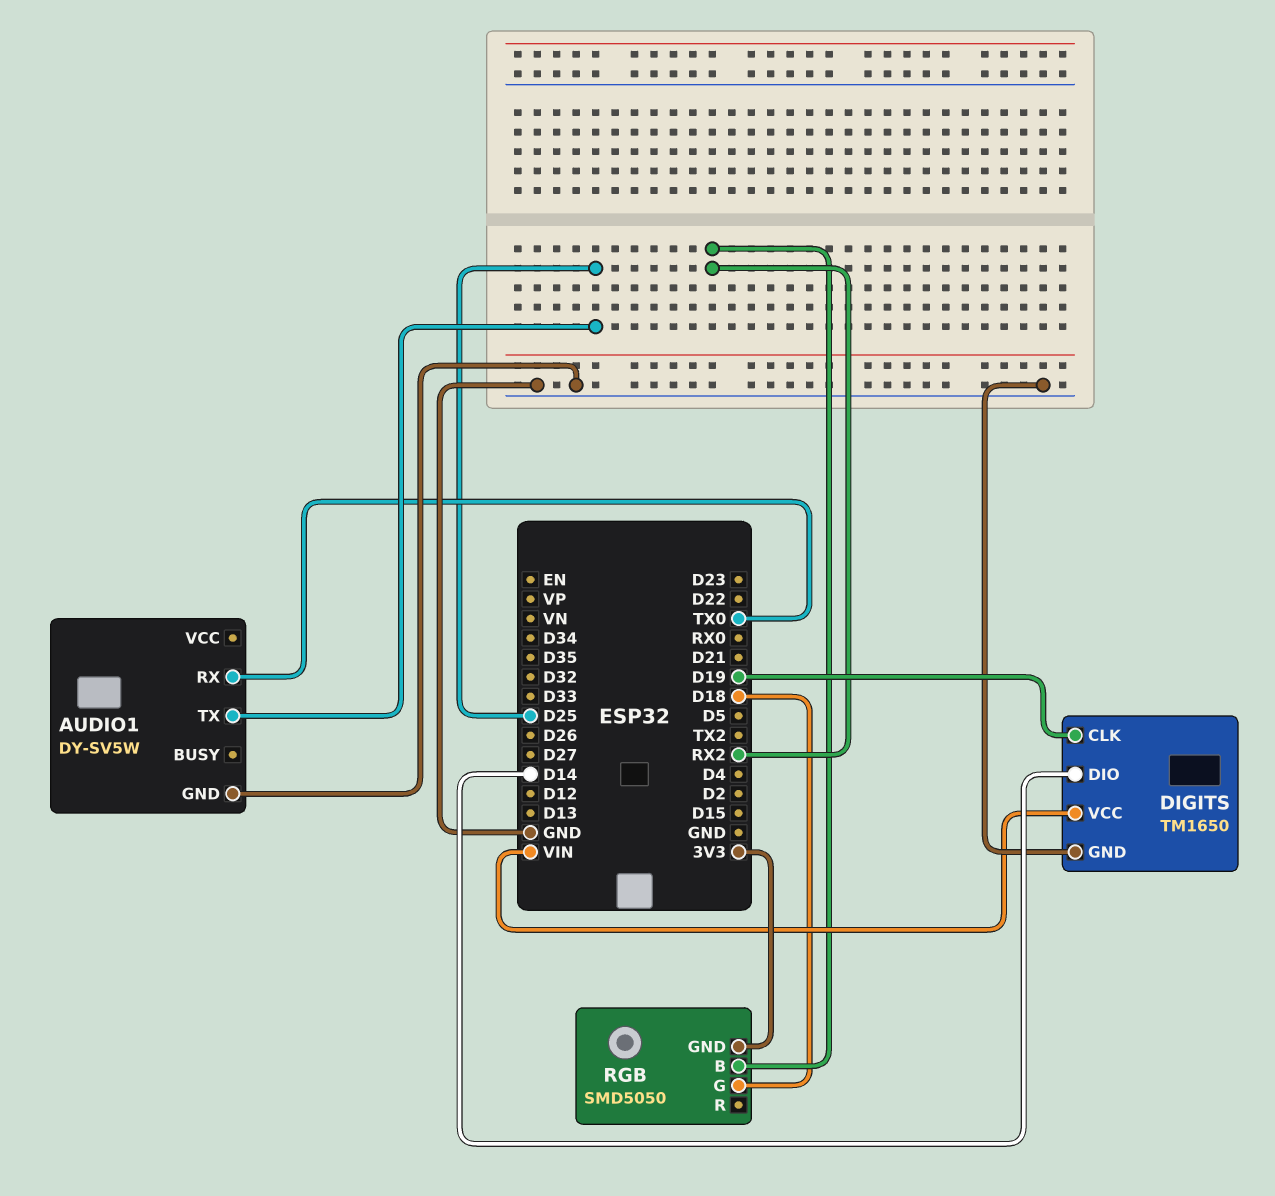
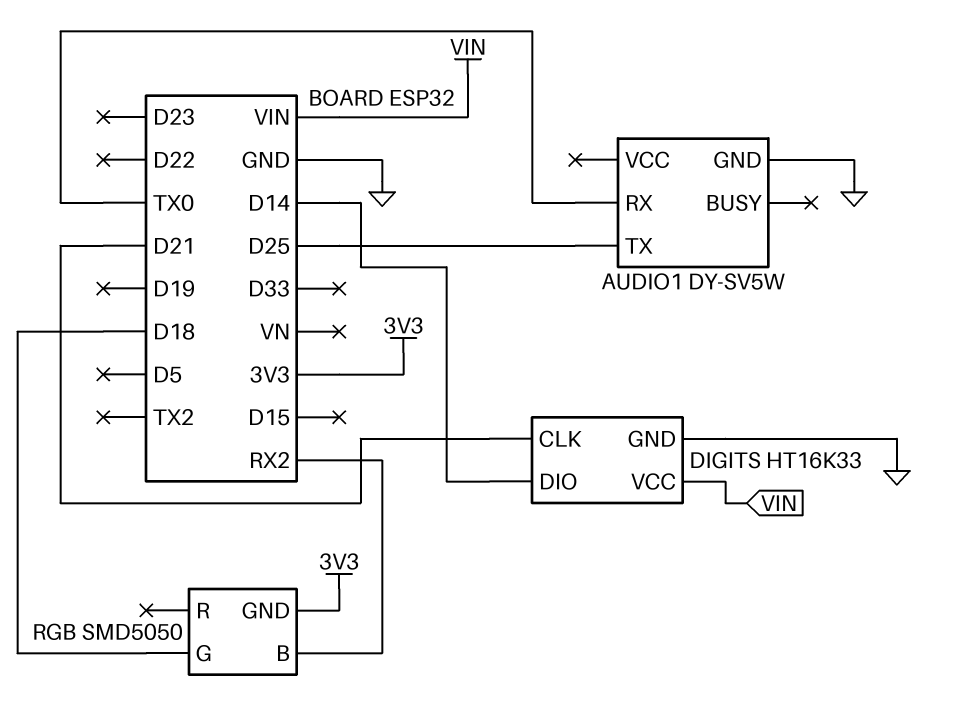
DIGITS: TM1650 -> HT16K33
DIGITS pin CLK: D19 -> D21

